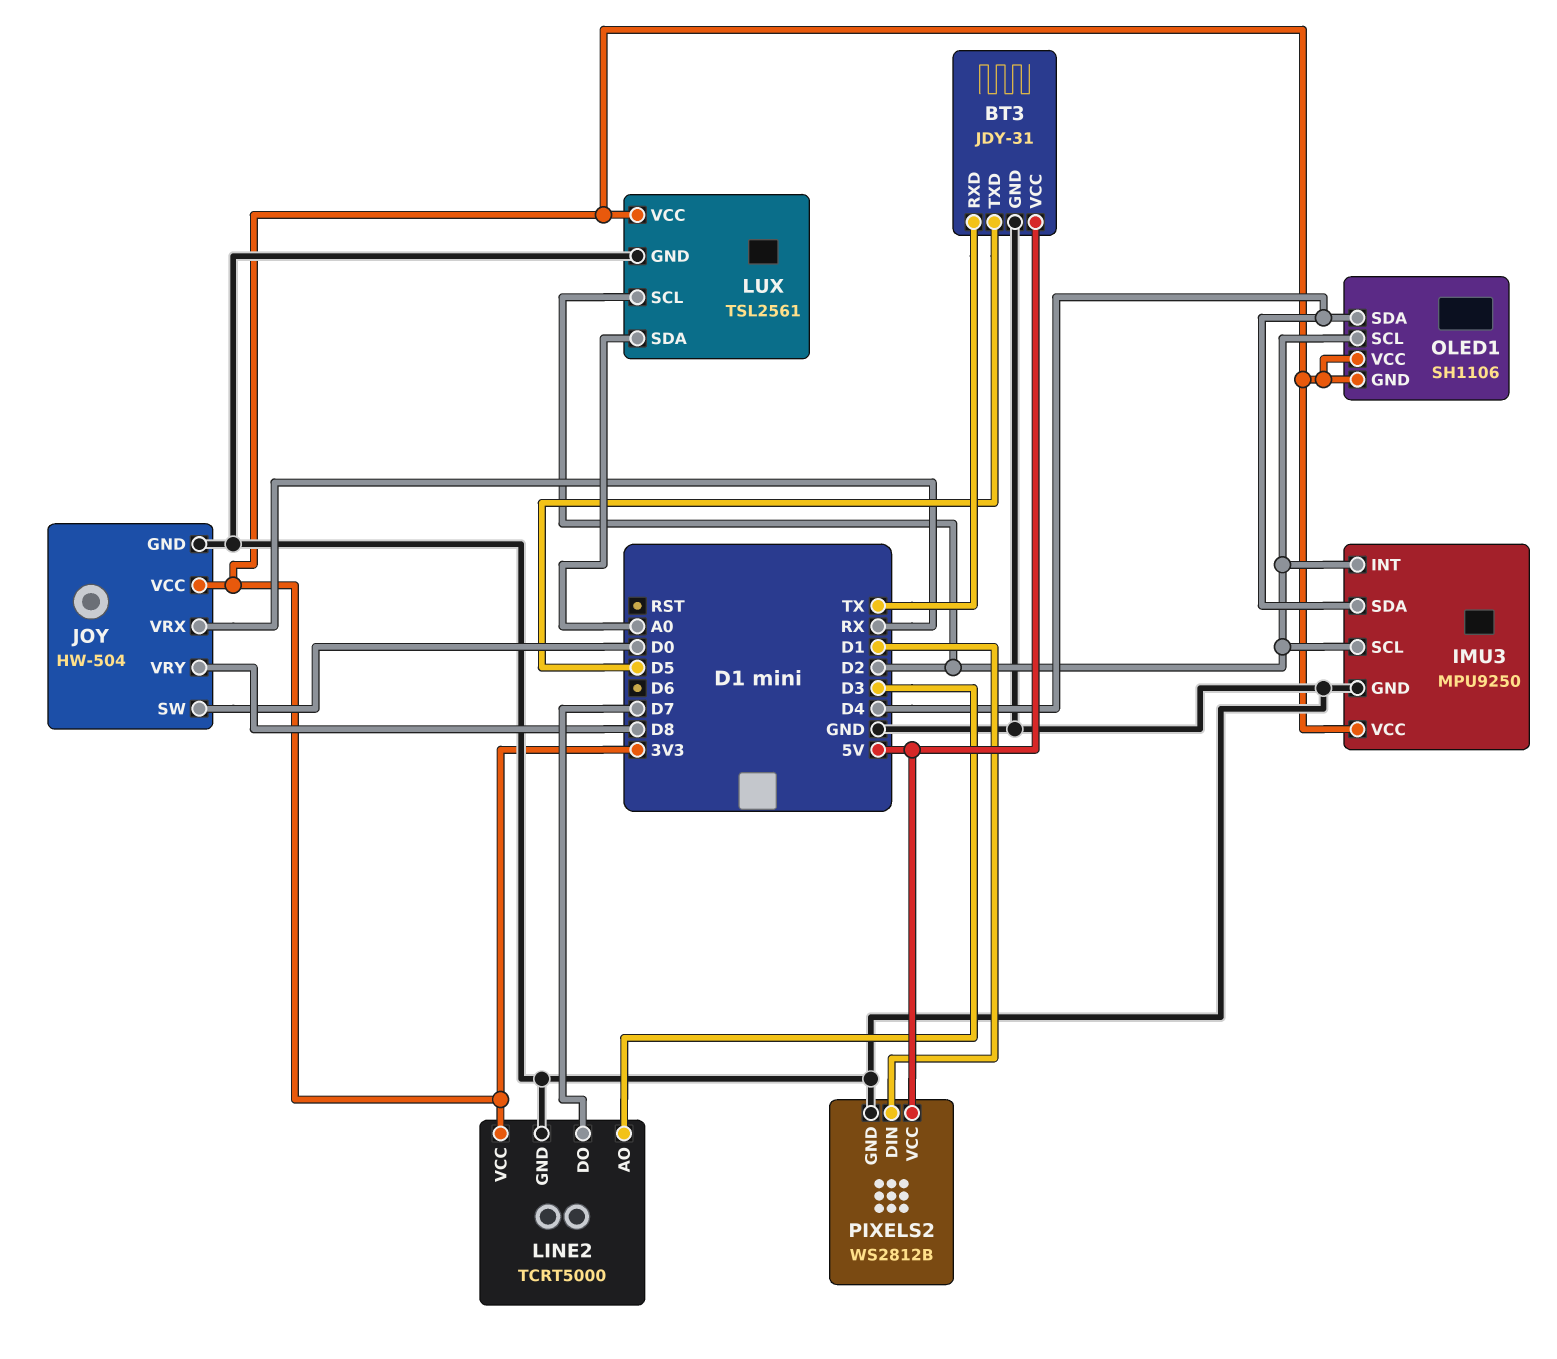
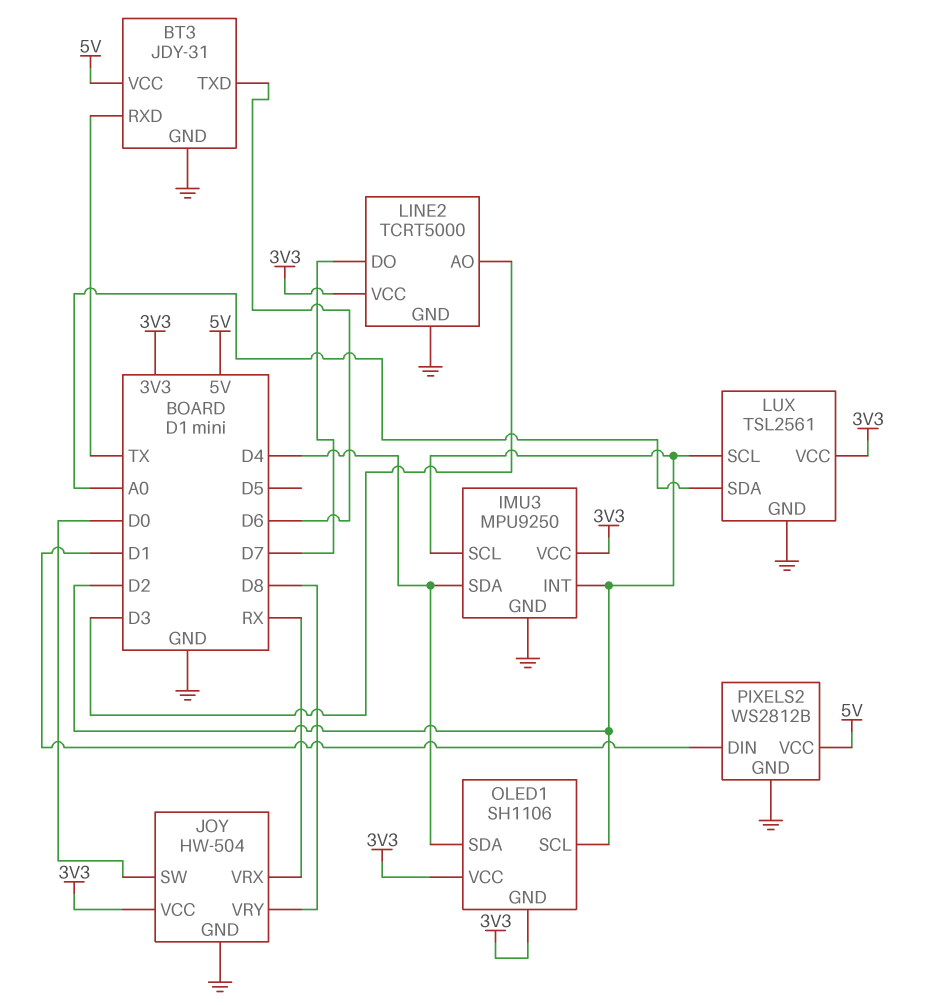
BT3 pin TXD: D5 -> D6

